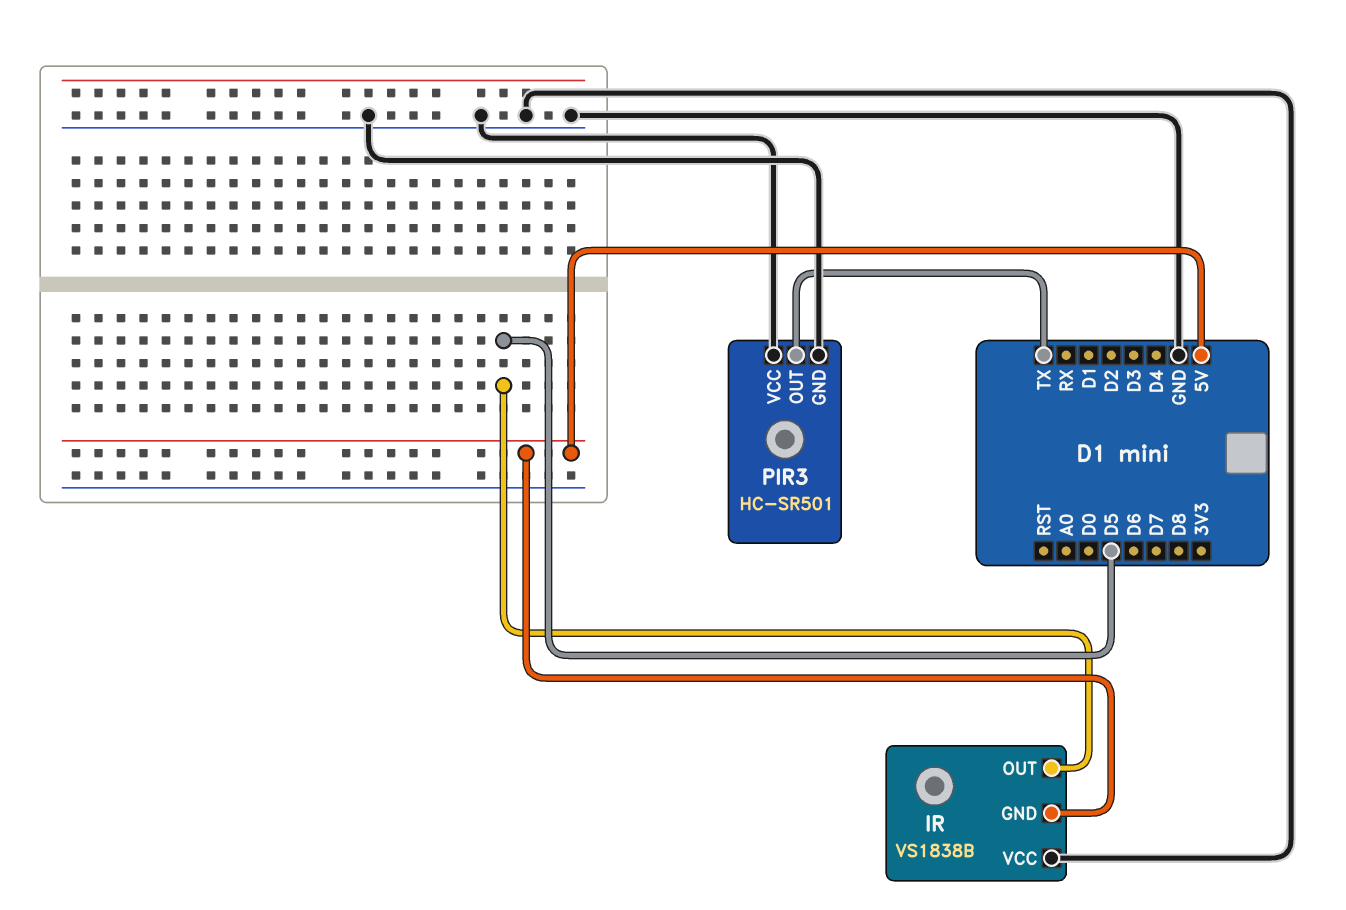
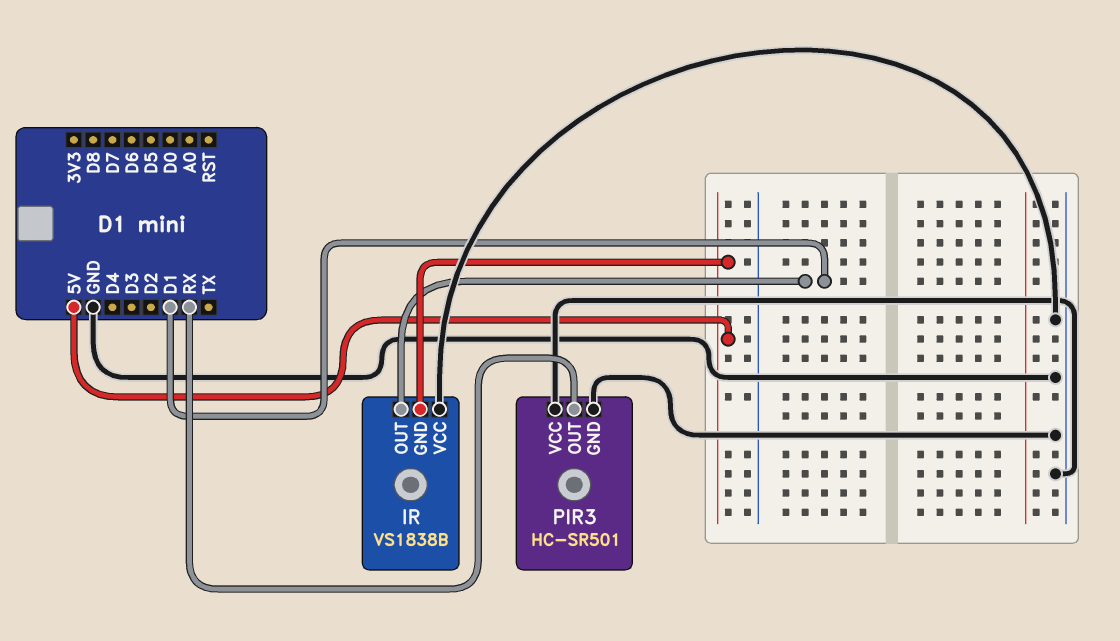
IR pin OUT: D5 -> D1
PIR3 pin OUT: TX -> RX

